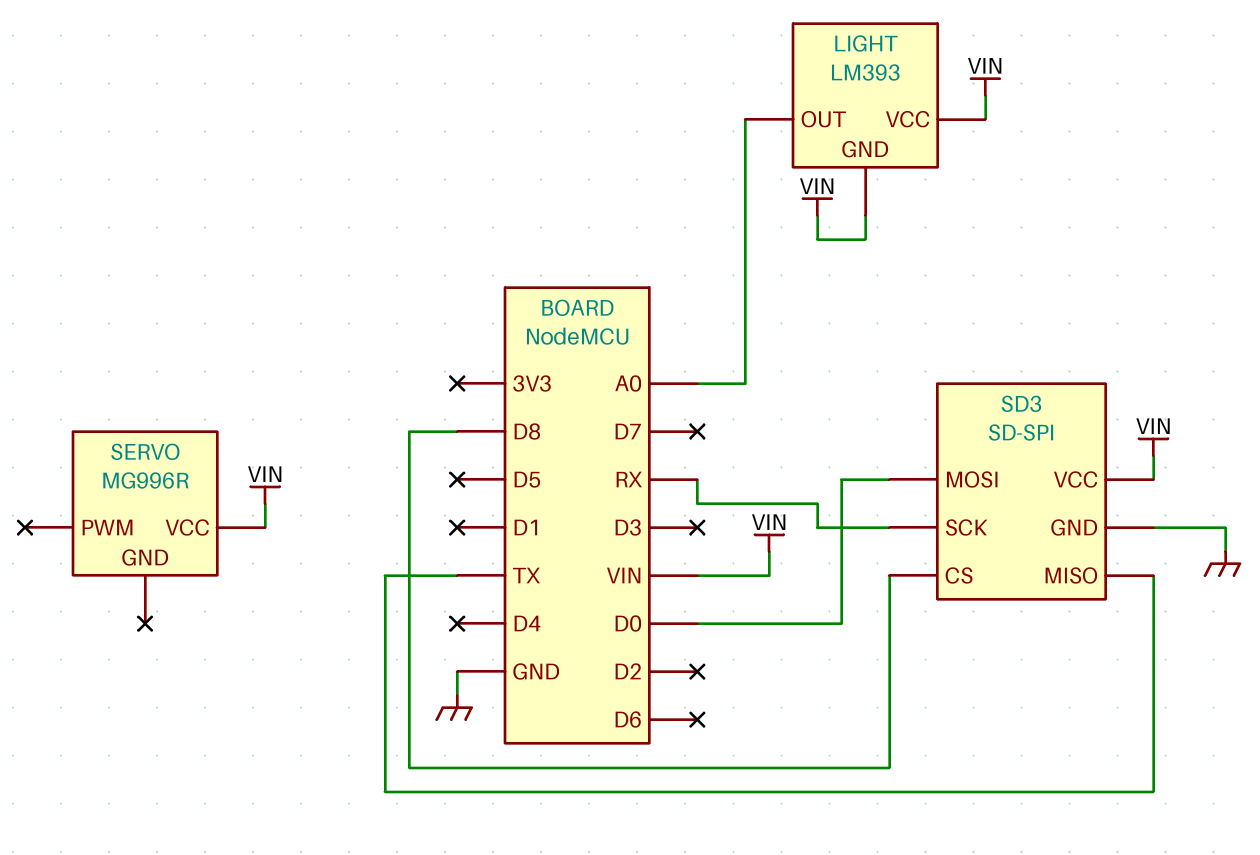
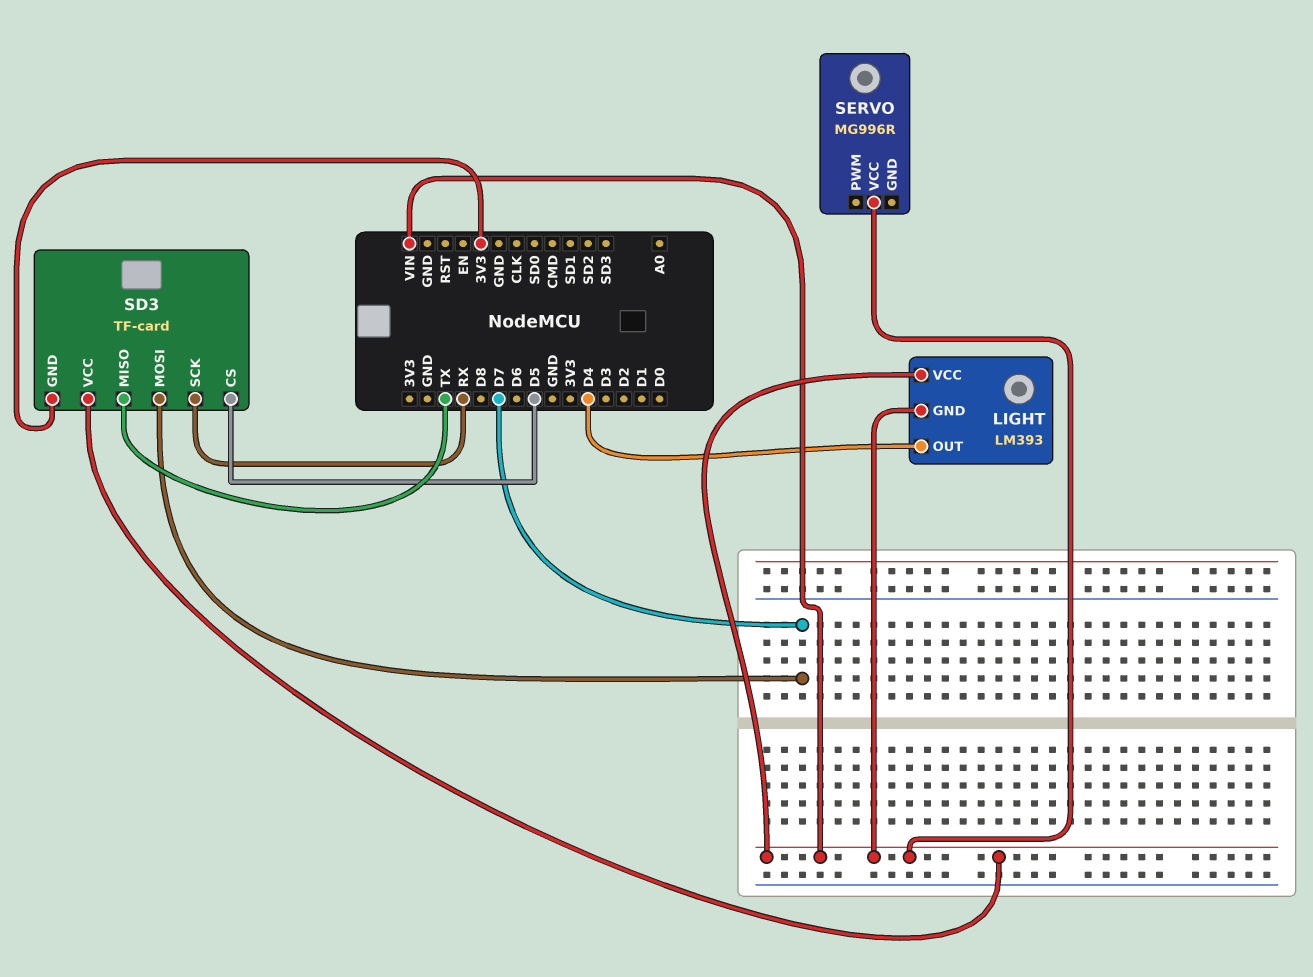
LIGHT pin OUT: A0 -> D4
SD3: SD-SPI -> TF-card
SD3 pin CS: D8 -> D5
SD3 pin GND: GND -> 3V3
SD3 pin MOSI: D0 -> D7

